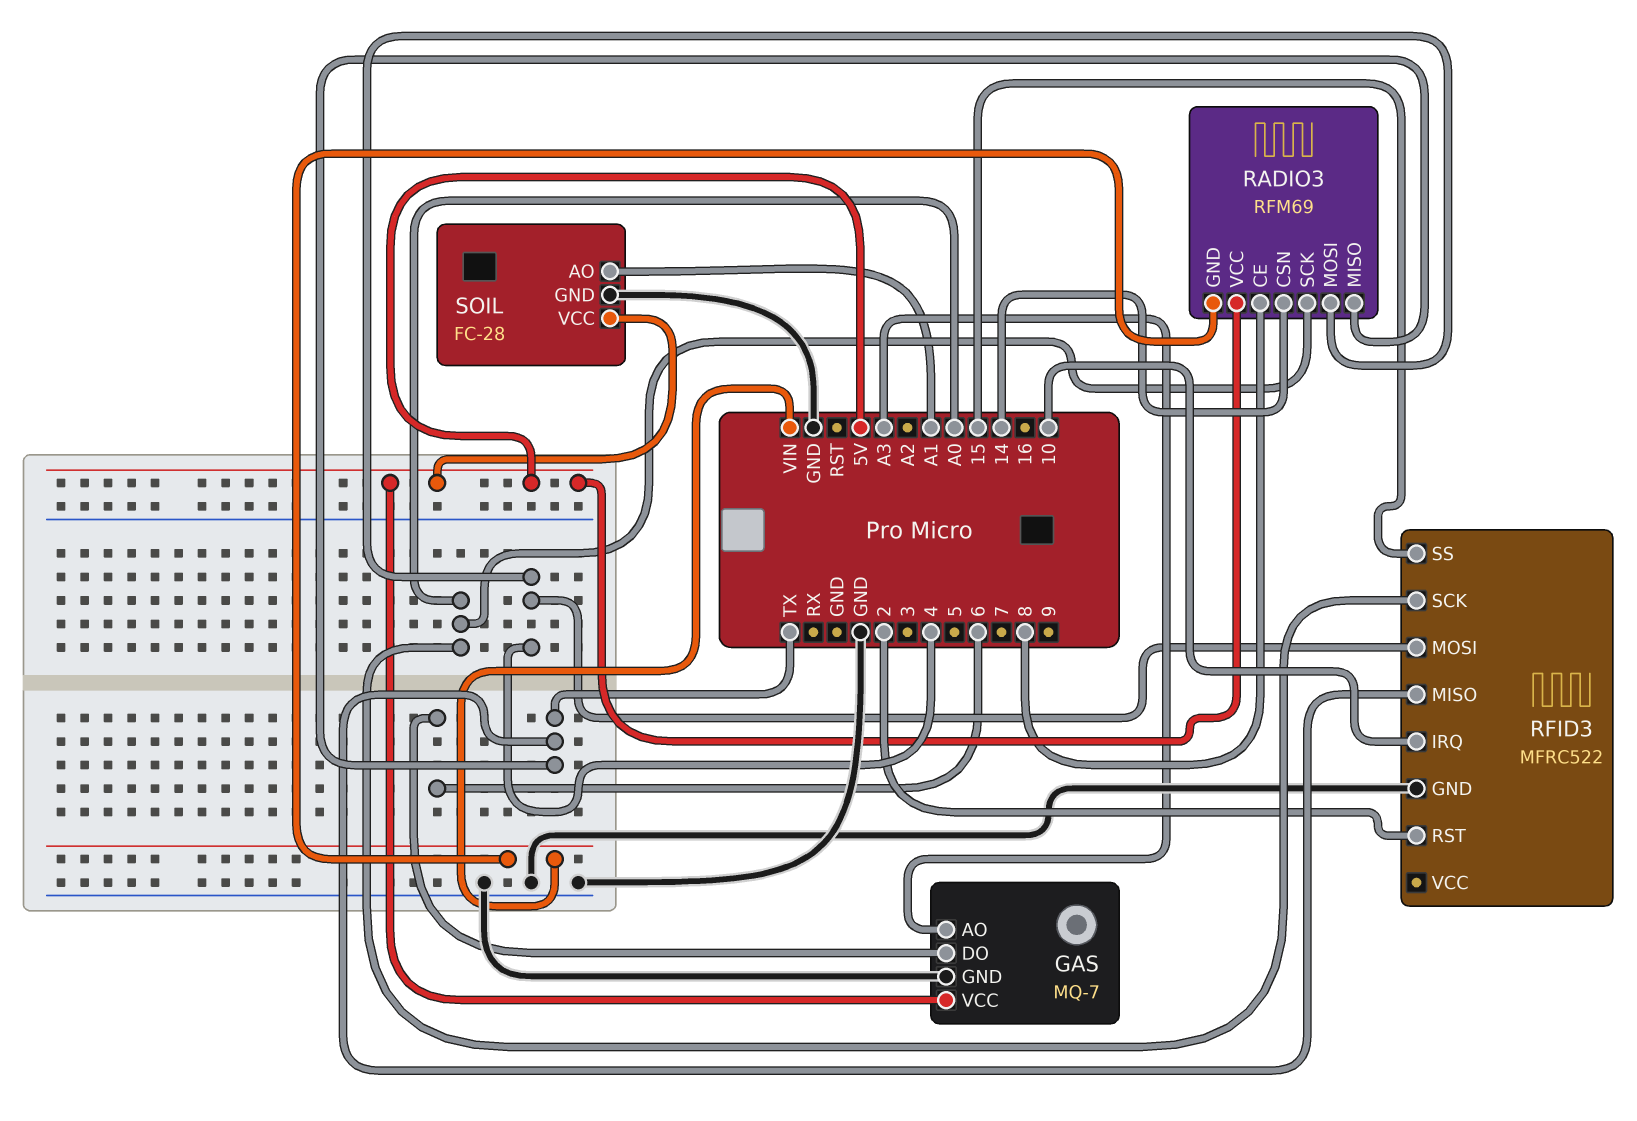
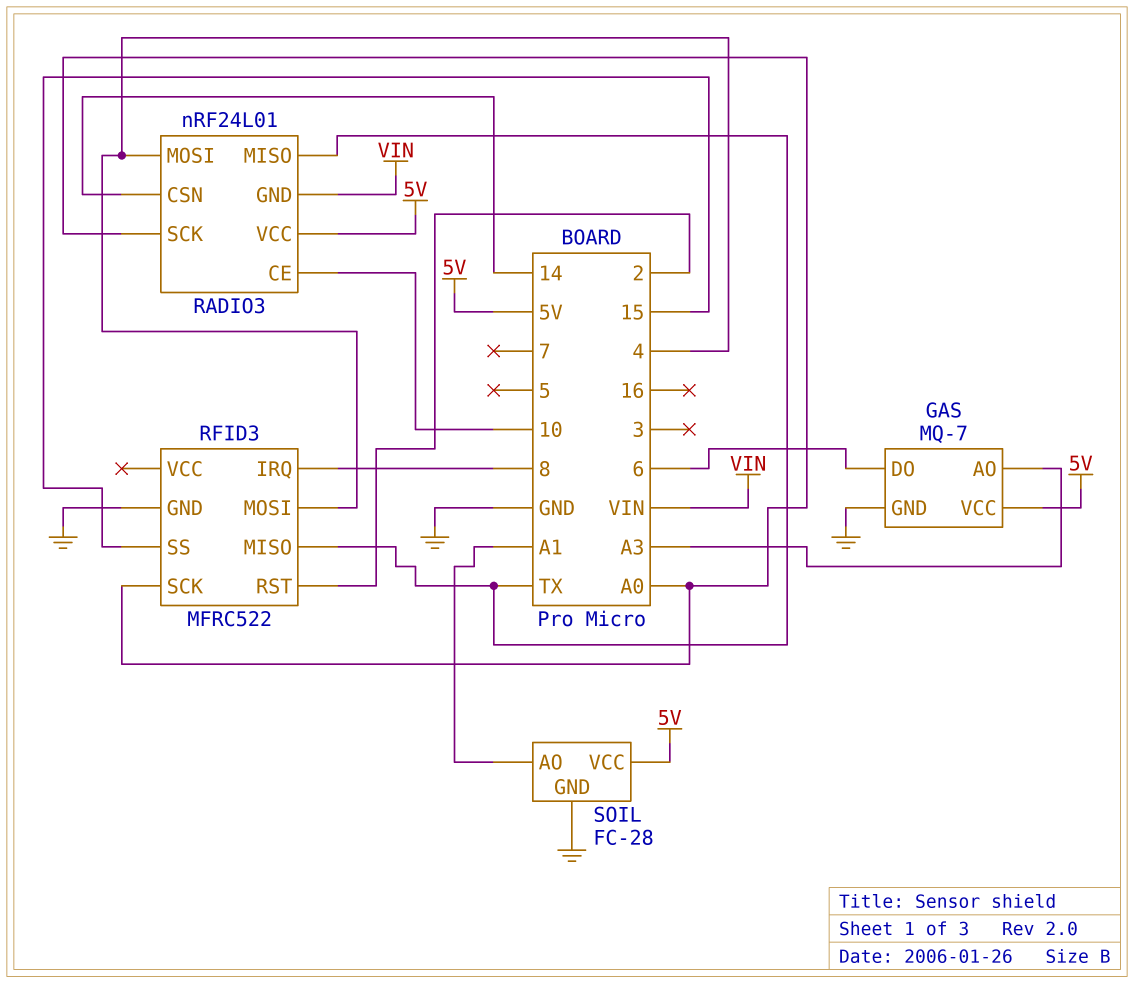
RADIO3: RFM69 -> nRF24L01
RADIO3 pin CE: 8 -> 10
RFID3 pin IRQ: 10 -> 8

